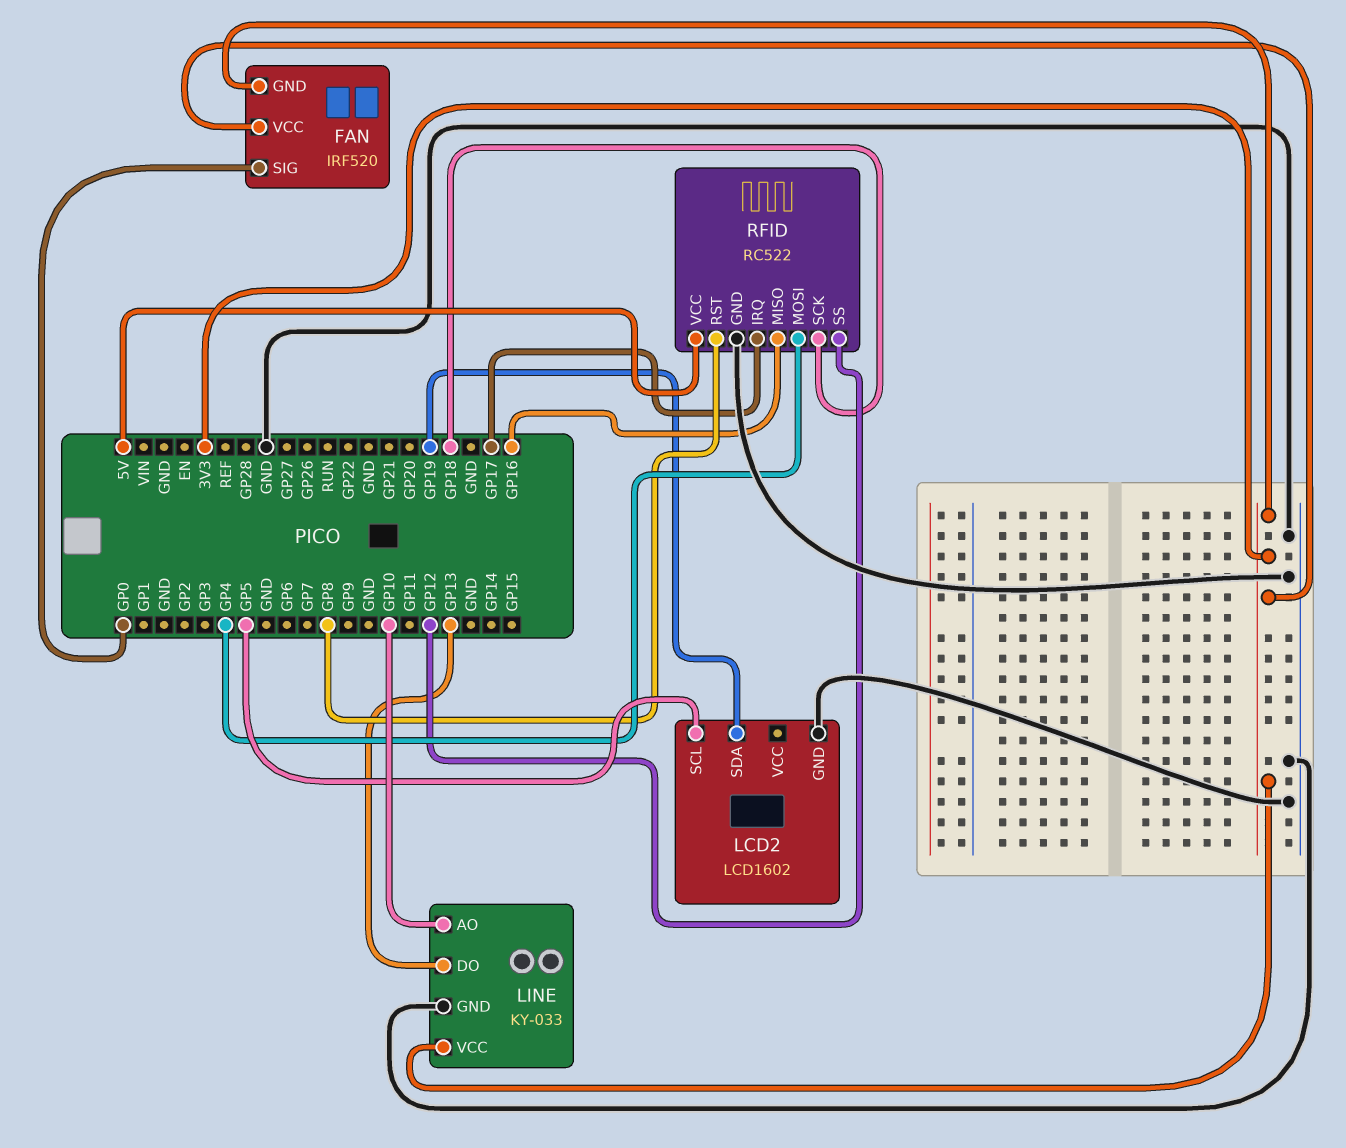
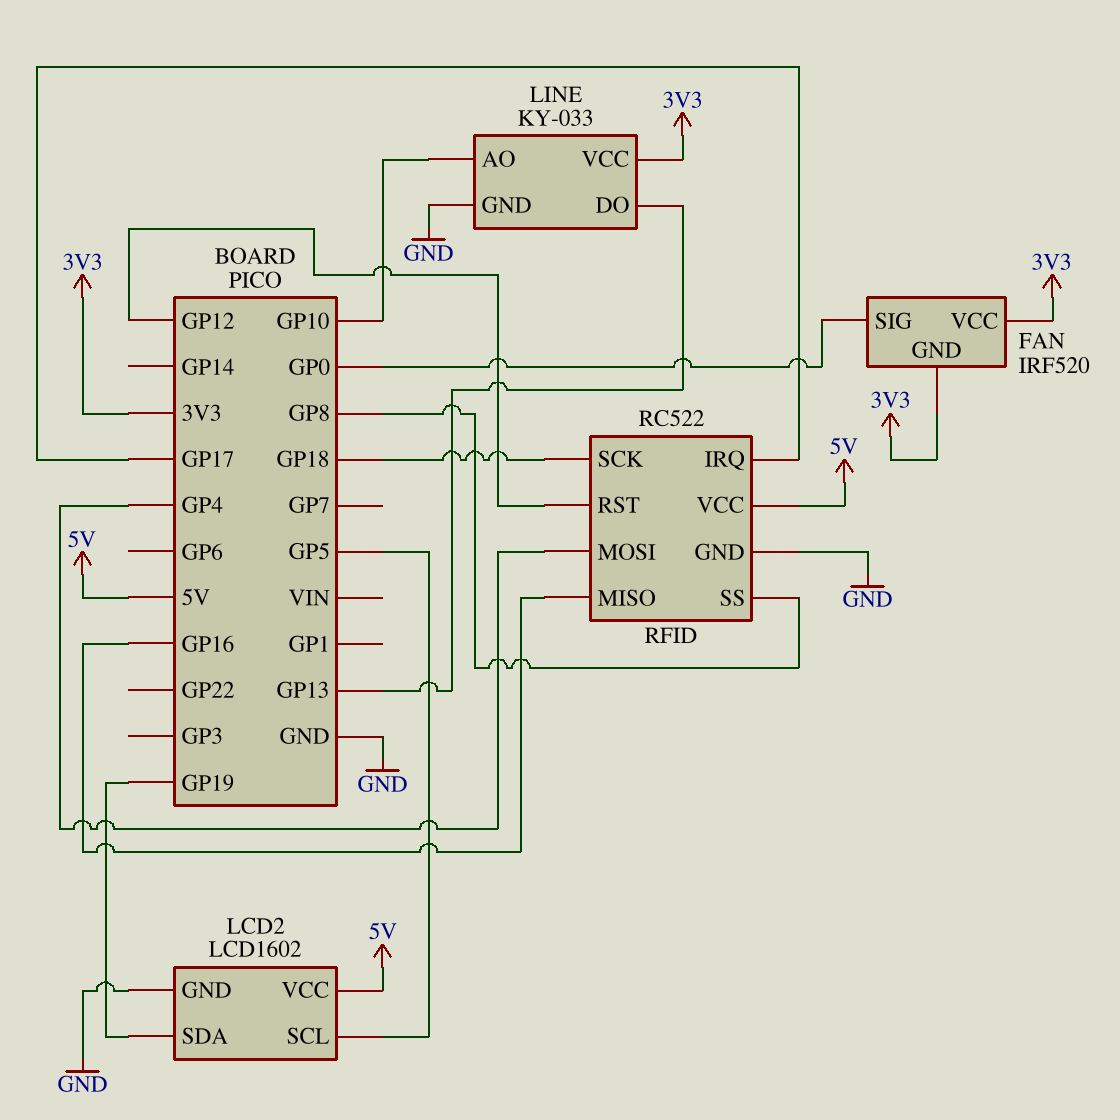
LCD2 pin VCC: none -> 5V
RFID pin RST: GP8 -> GP12
RFID pin SS: GP12 -> GP8

